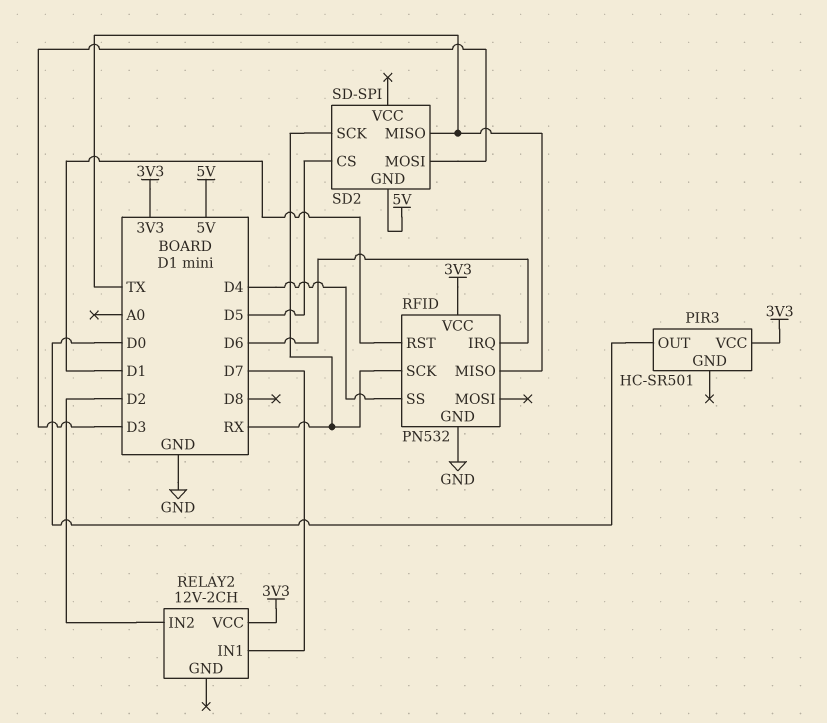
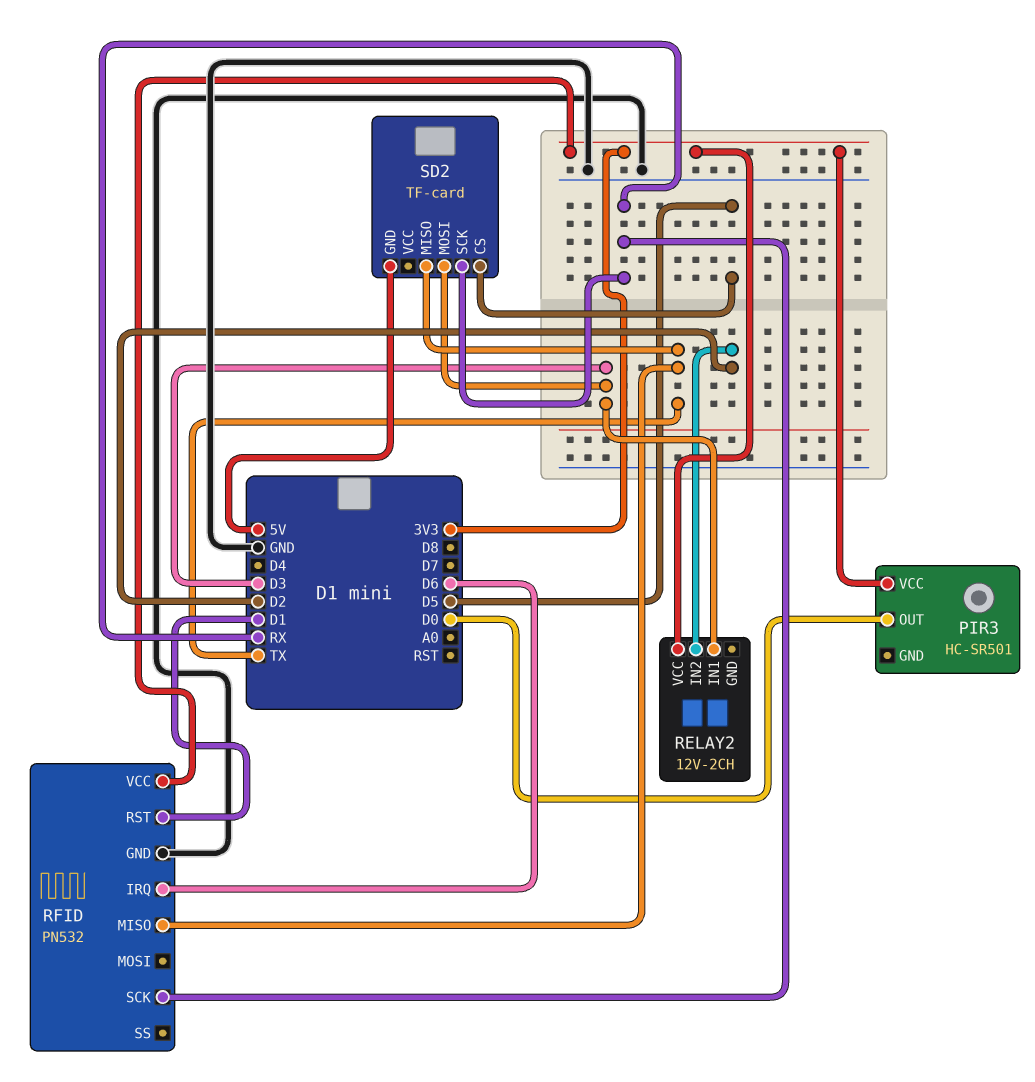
RELAY2 pin IN1: D7 -> D3
RFID pin SS: D4 -> none
SD2: SD-SPI -> TF-card

